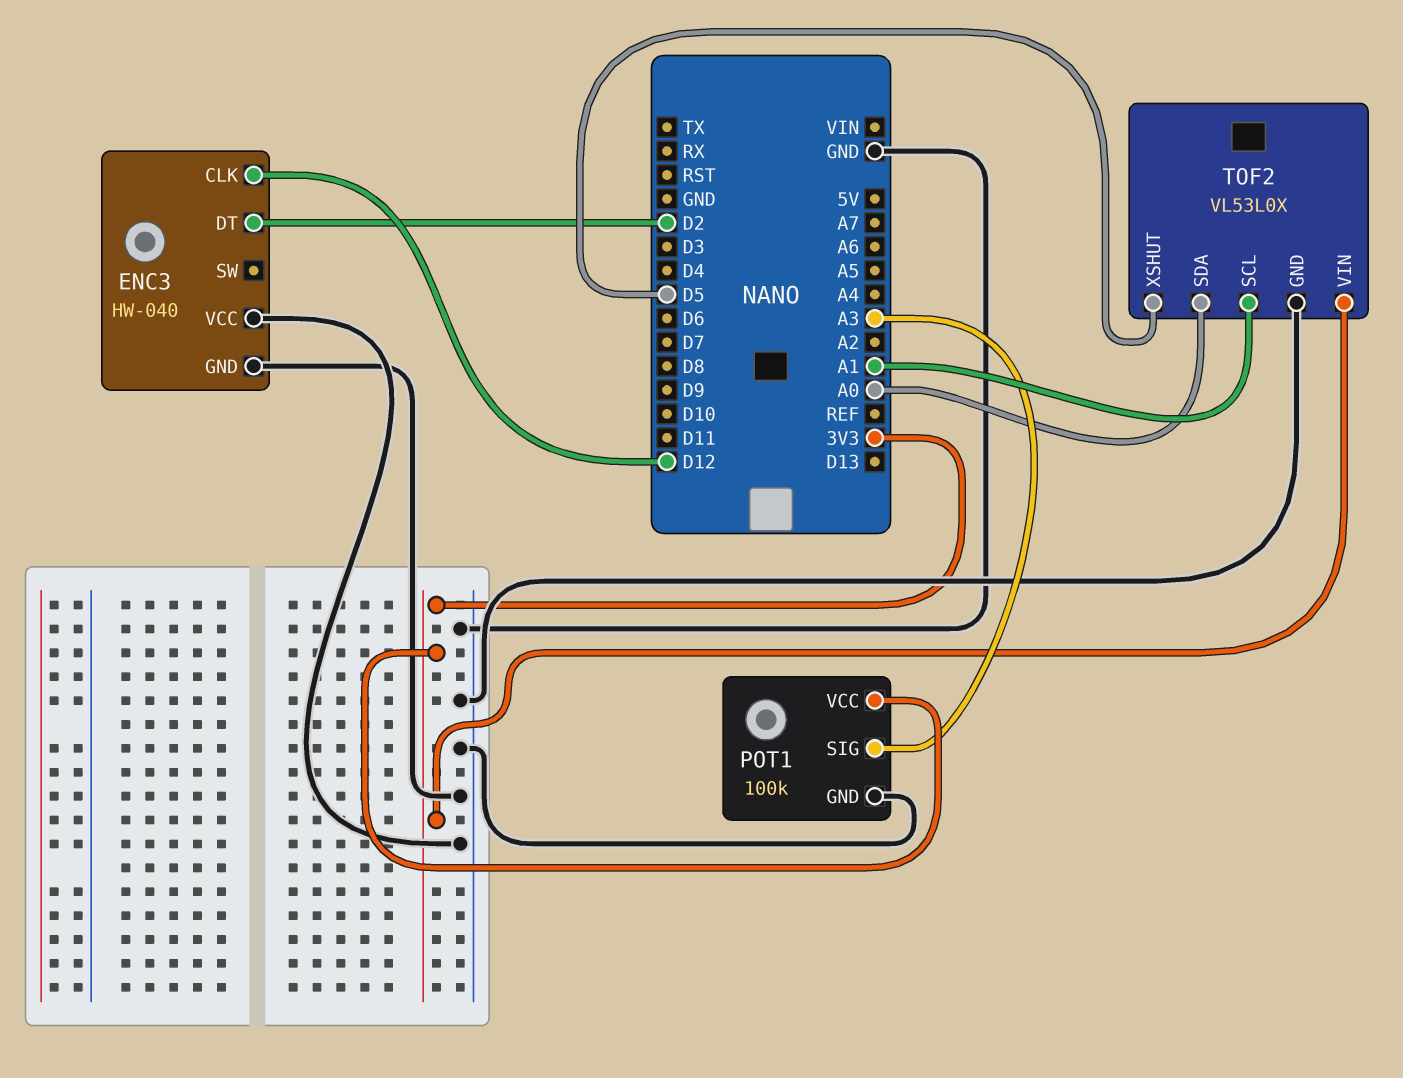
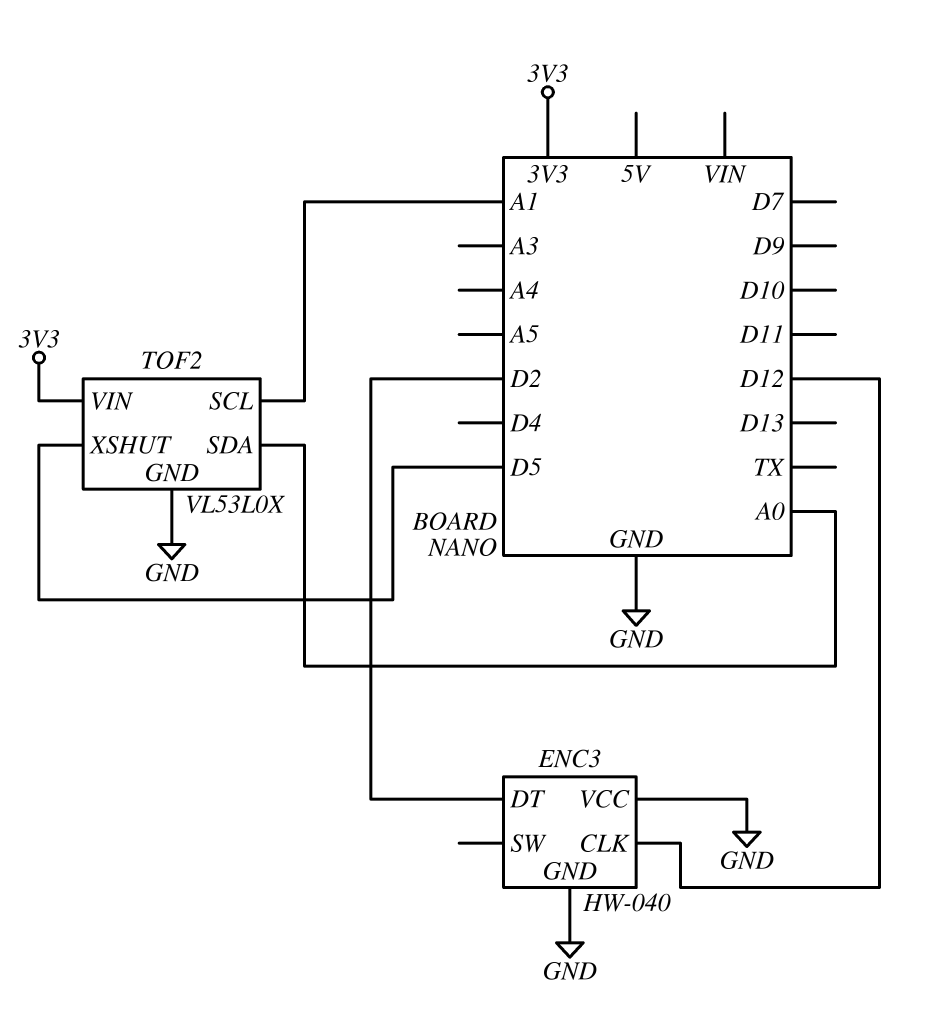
POT1: 100k -> none
POT1 pin GND: GND -> none
POT1 pin SIG: A3 -> none
POT1 pin VCC: 3V3 -> none

